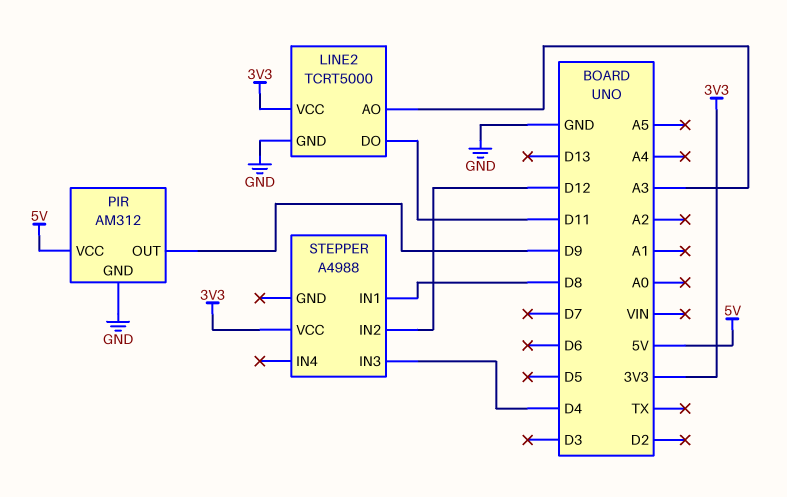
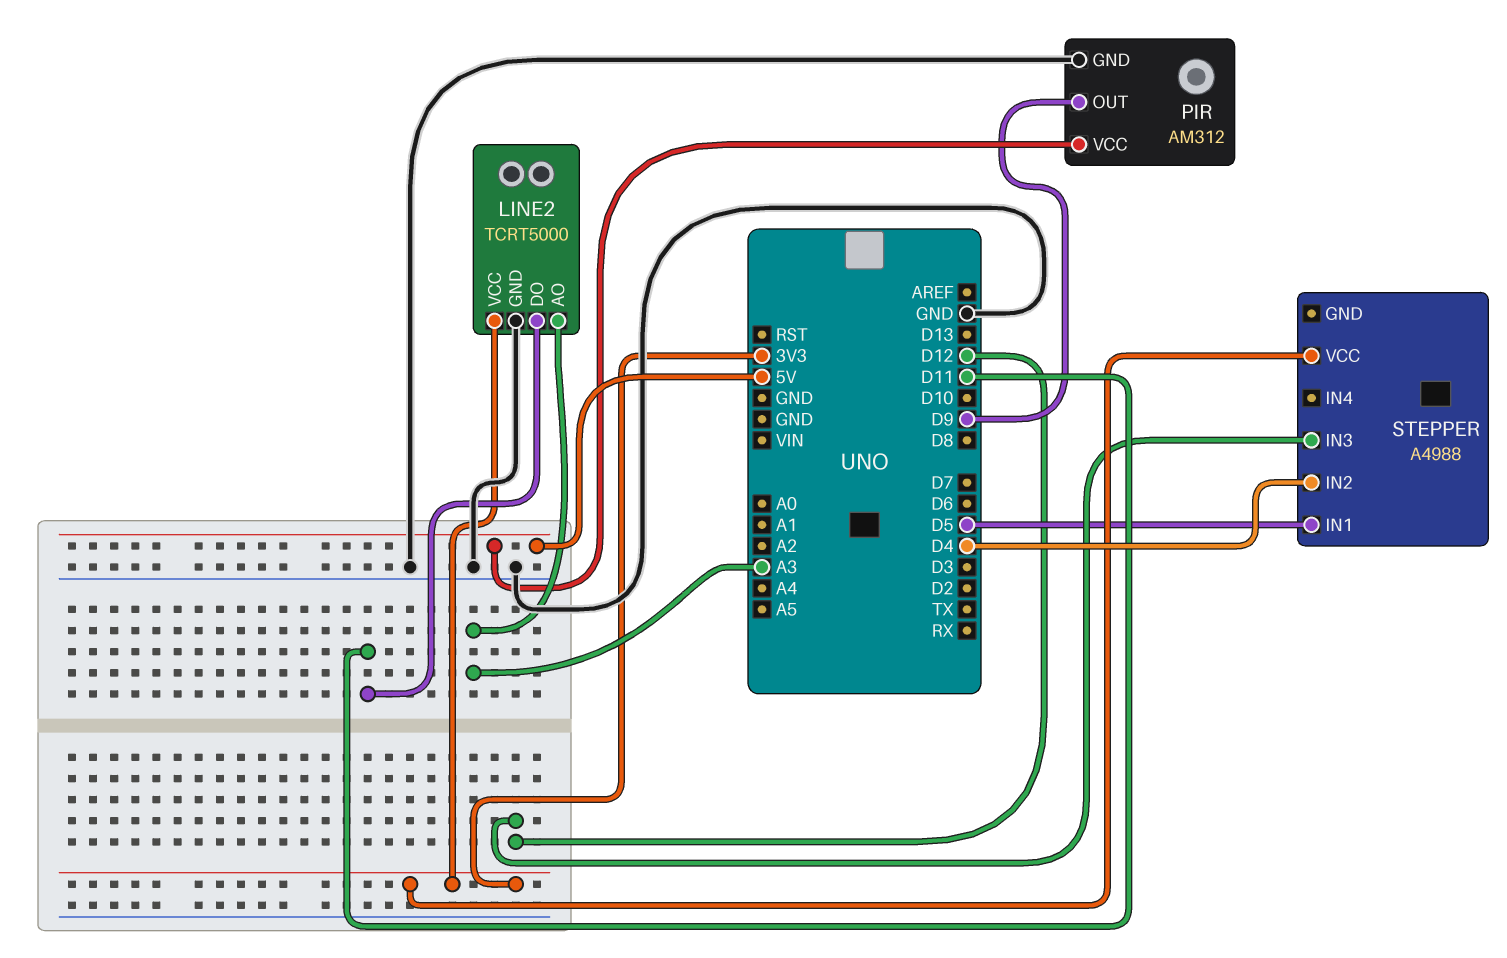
STEPPER pin IN1: D8 -> D5
STEPPER pin IN2: D12 -> D4
STEPPER pin IN3: D4 -> D12

